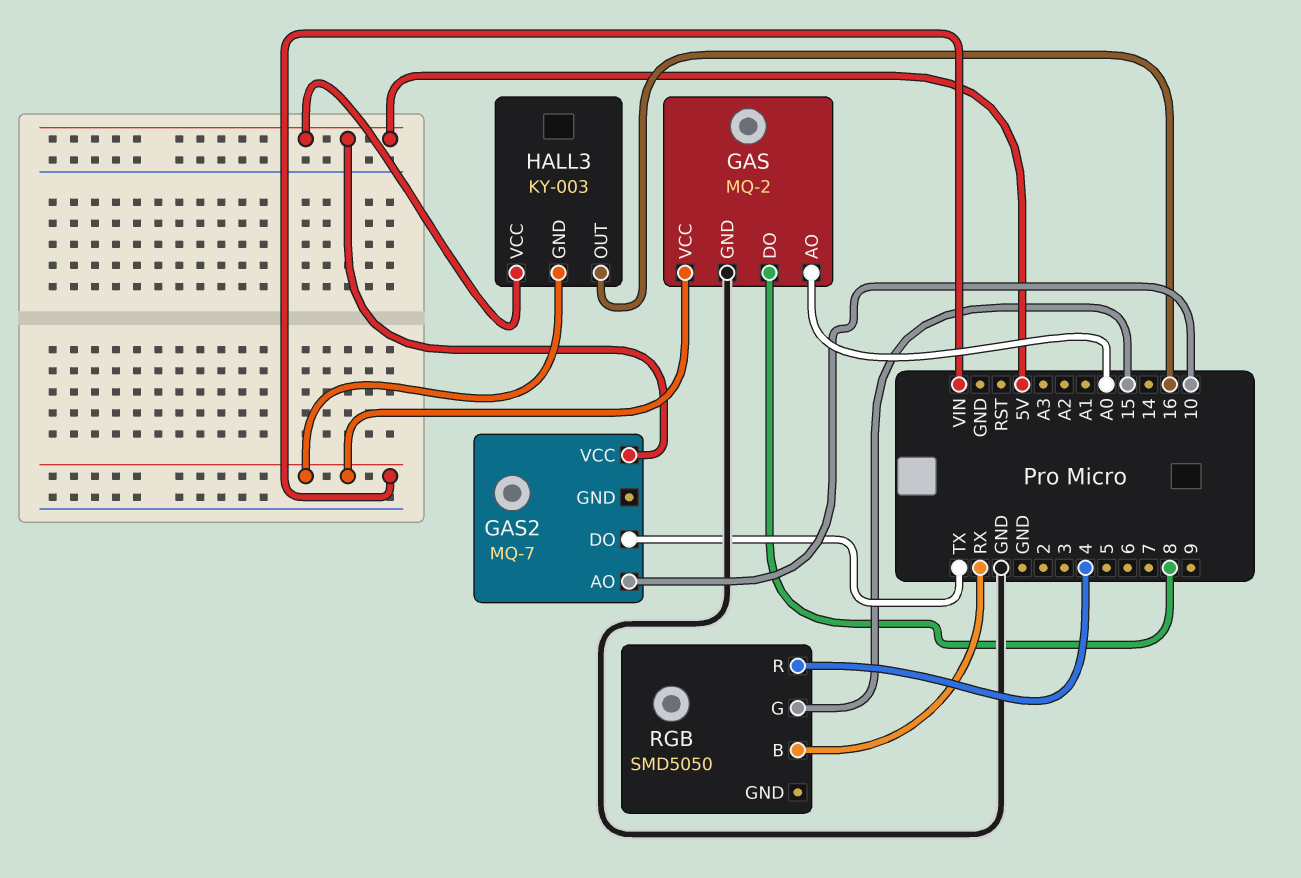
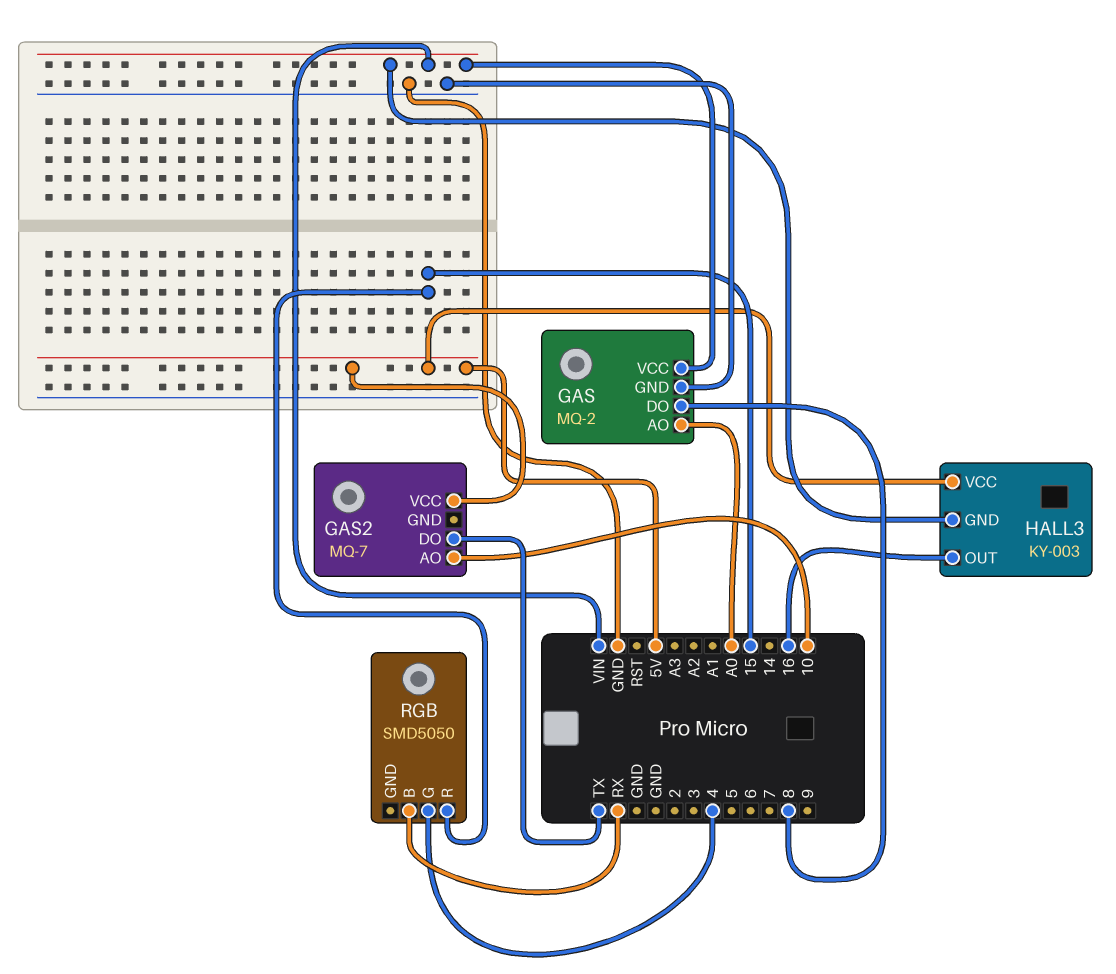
RGB pin G: 15 -> 4
RGB pin R: 4 -> 15

